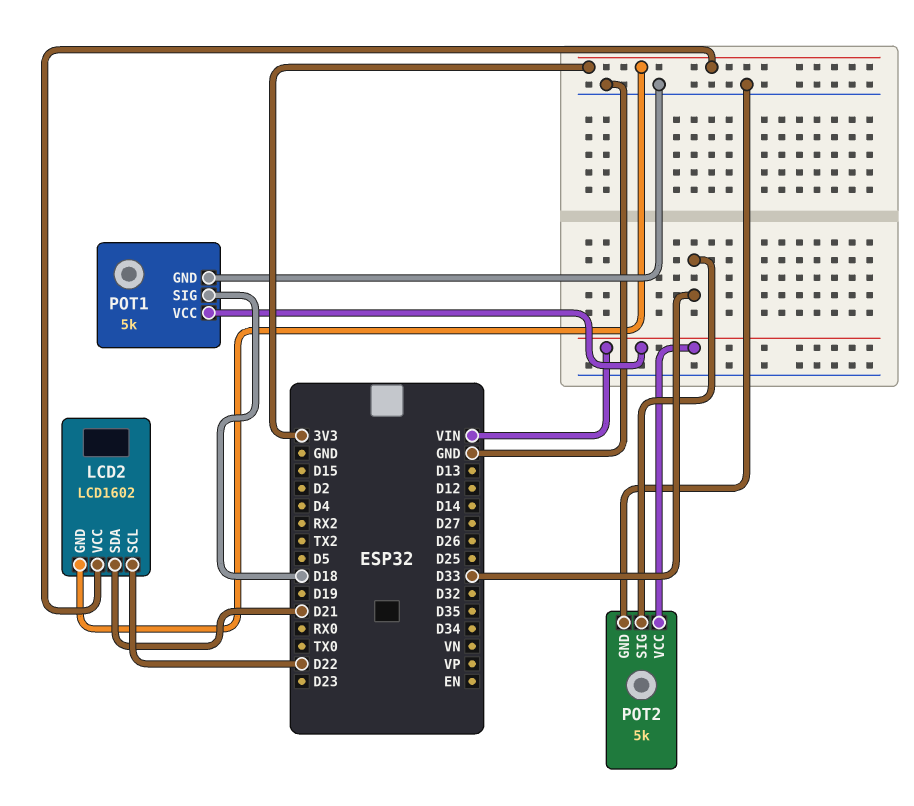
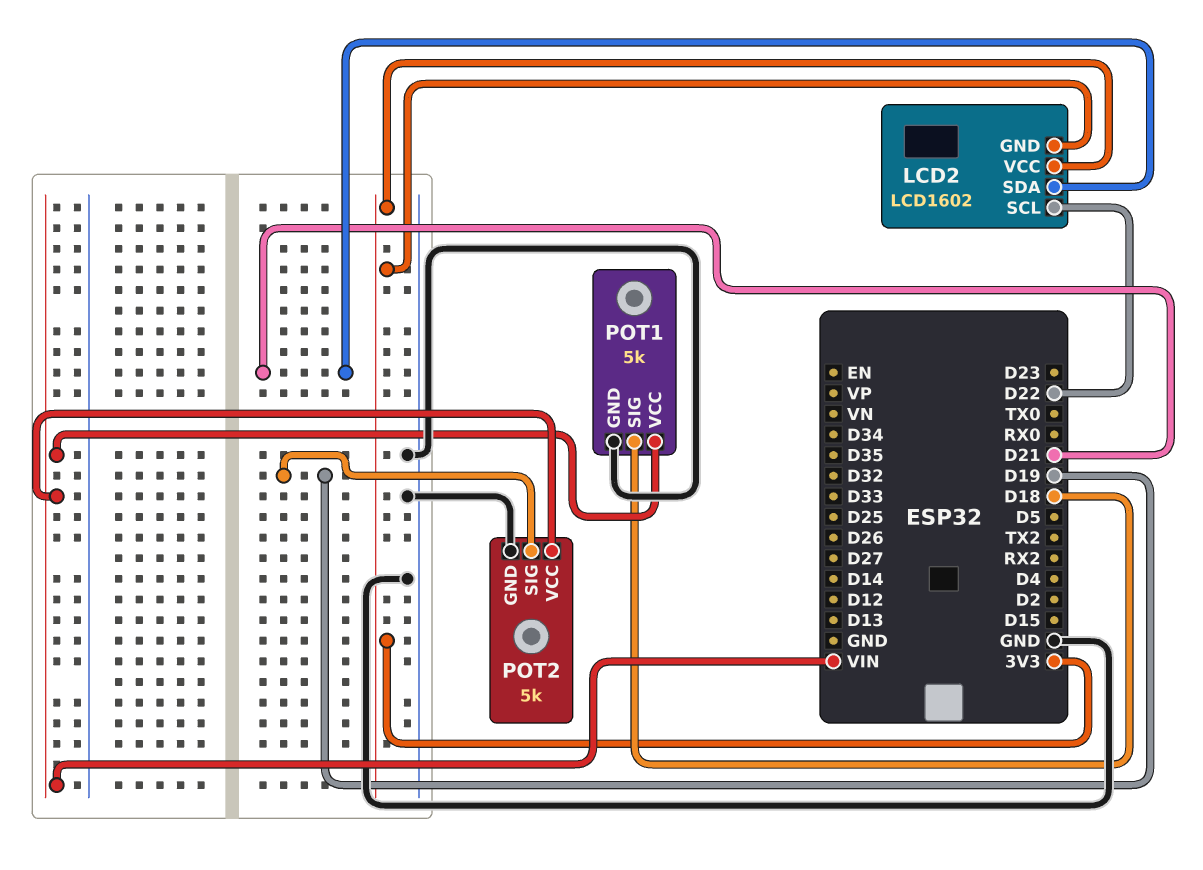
POT2 pin SIG: D33 -> D19

